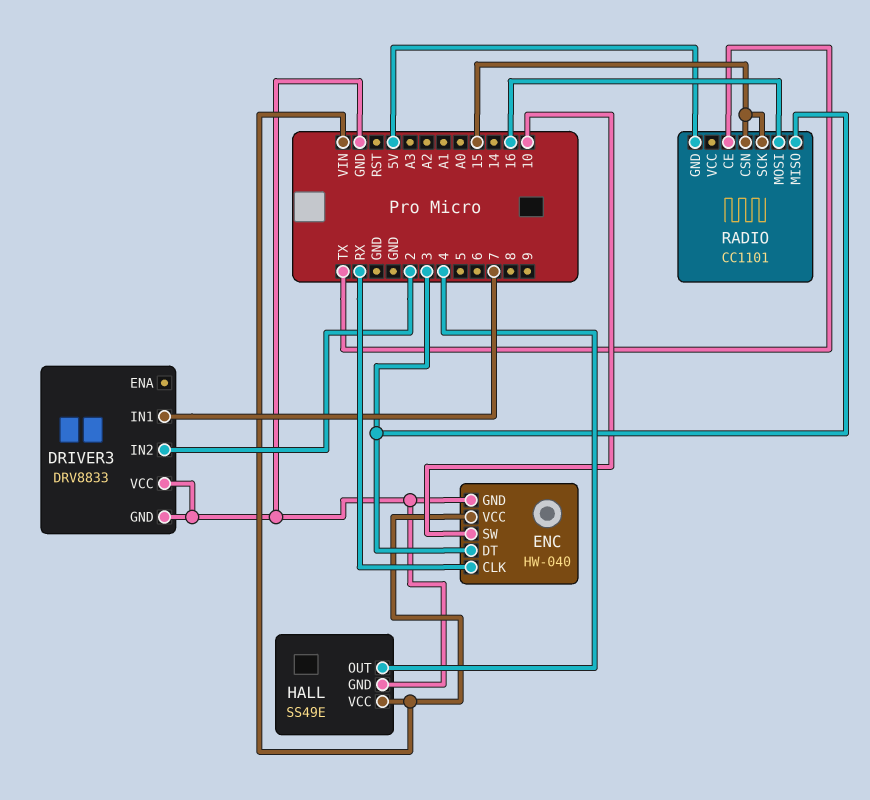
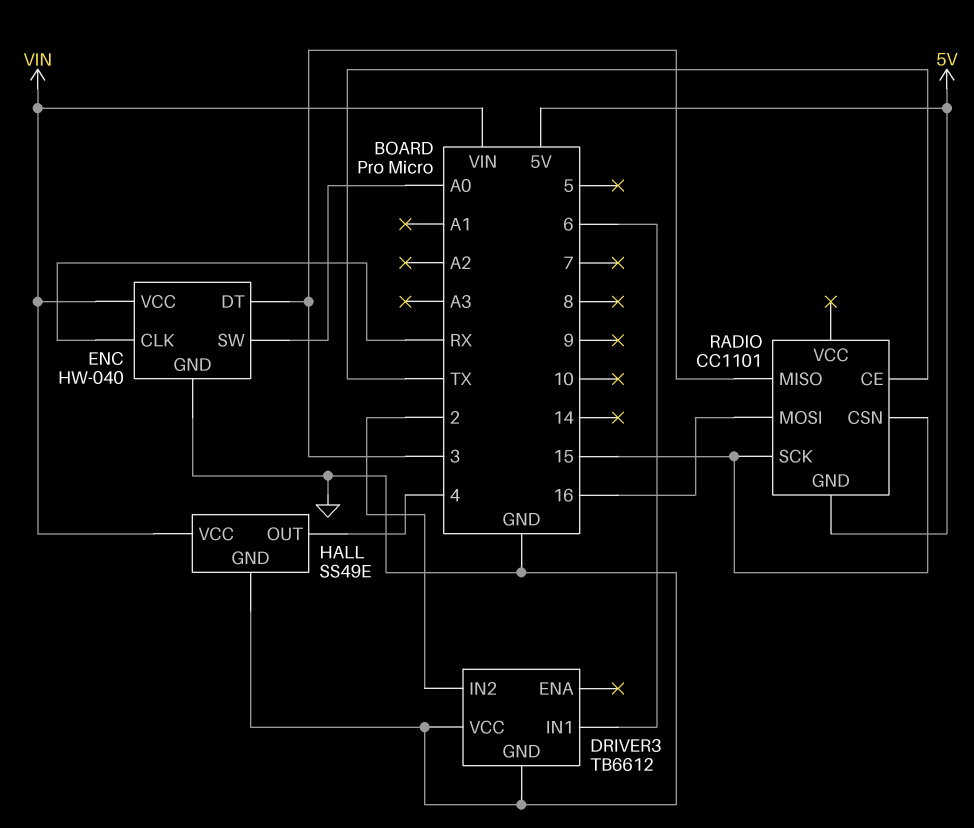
DRIVER3: DRV8833 -> TB6612
DRIVER3 pin IN1: 7 -> 6
ENC pin SW: 10 -> A0

